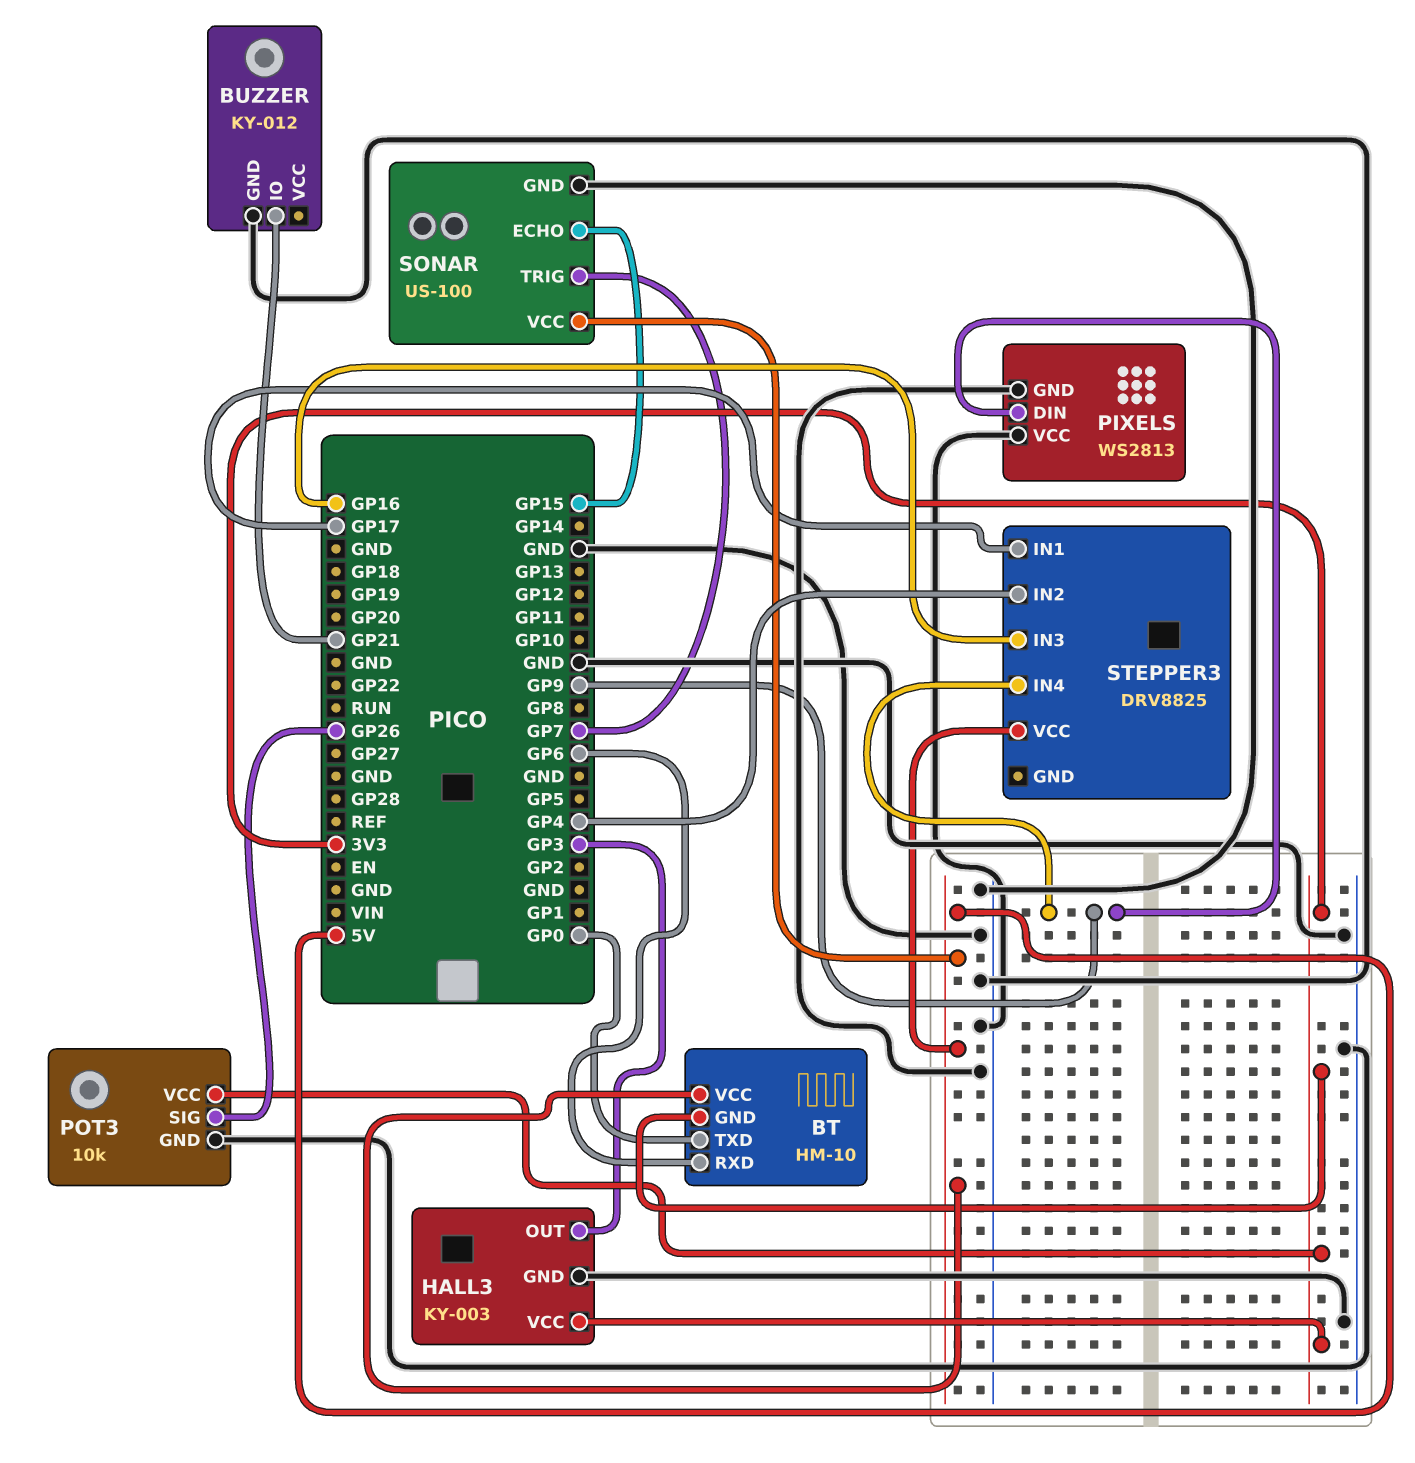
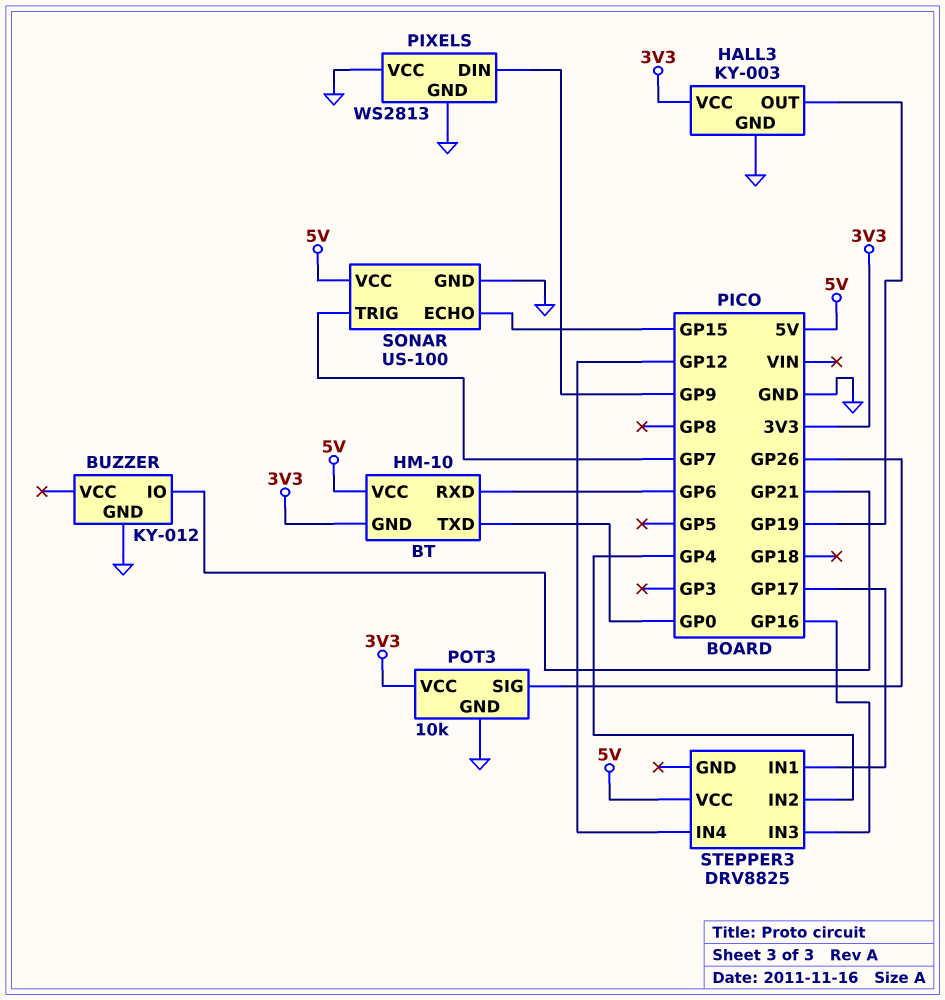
HALL3 pin OUT: GP3 -> GP19
STEPPER3 pin IN4: GP9 -> GP12

